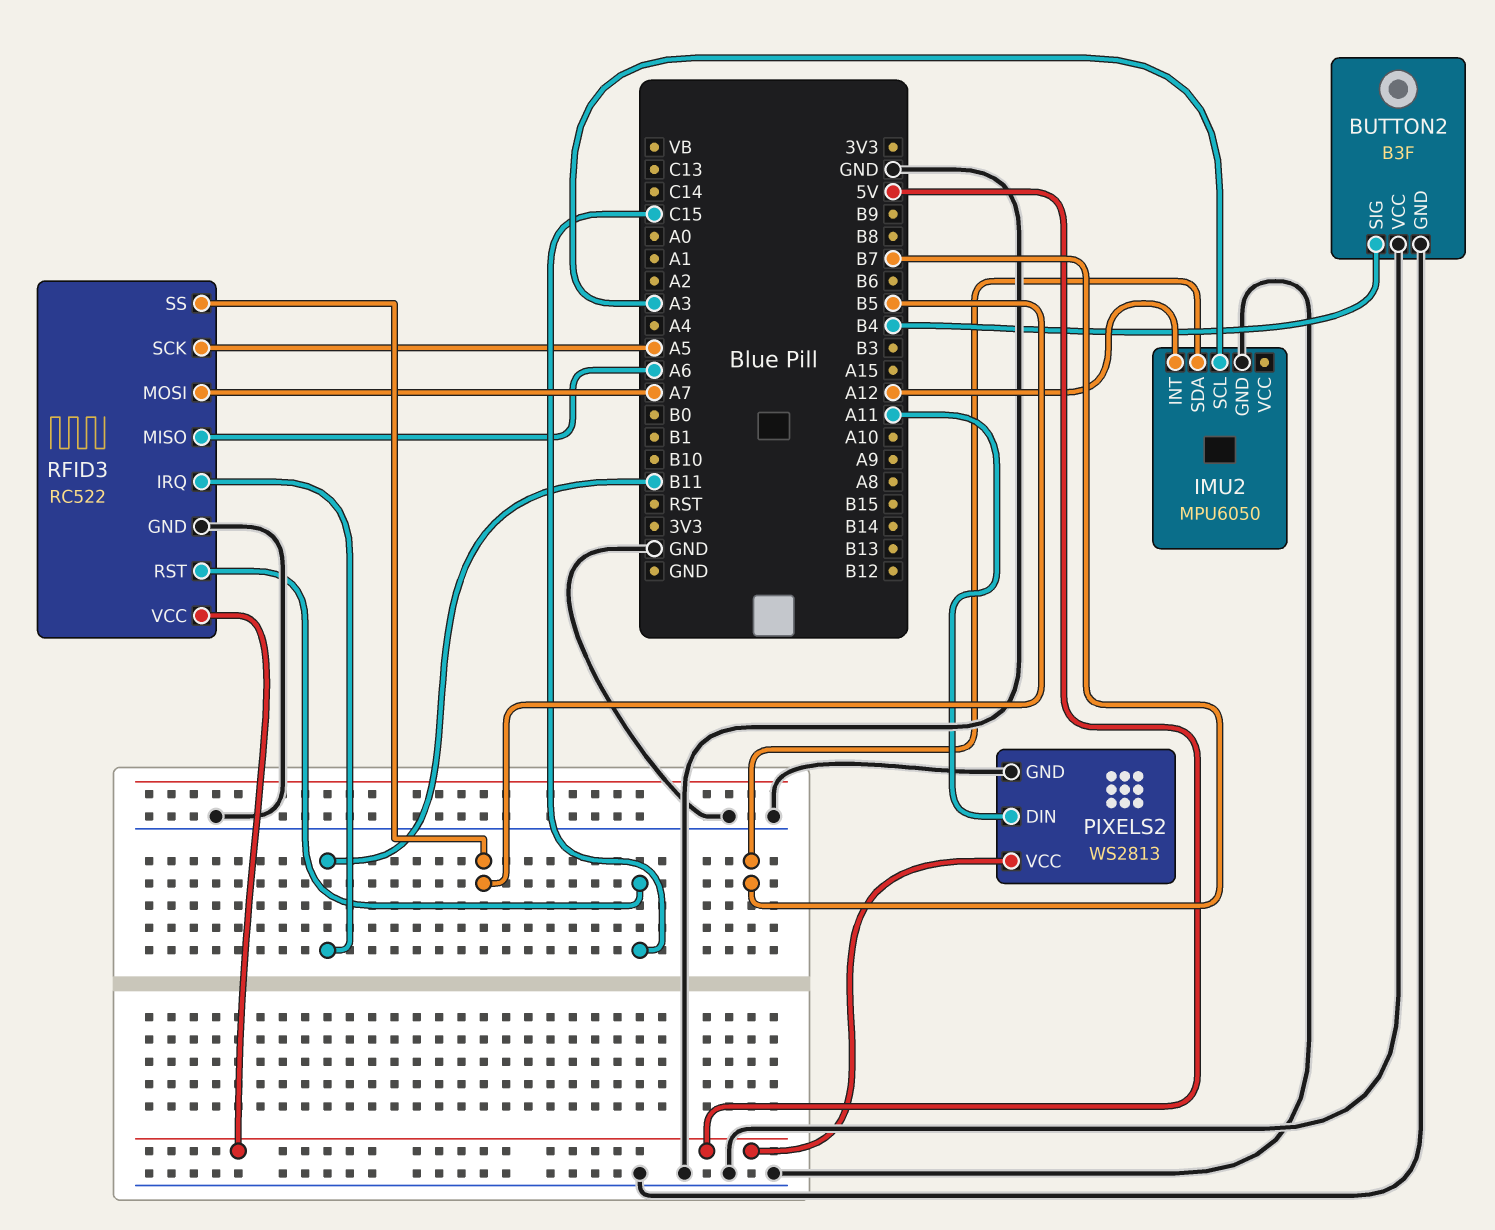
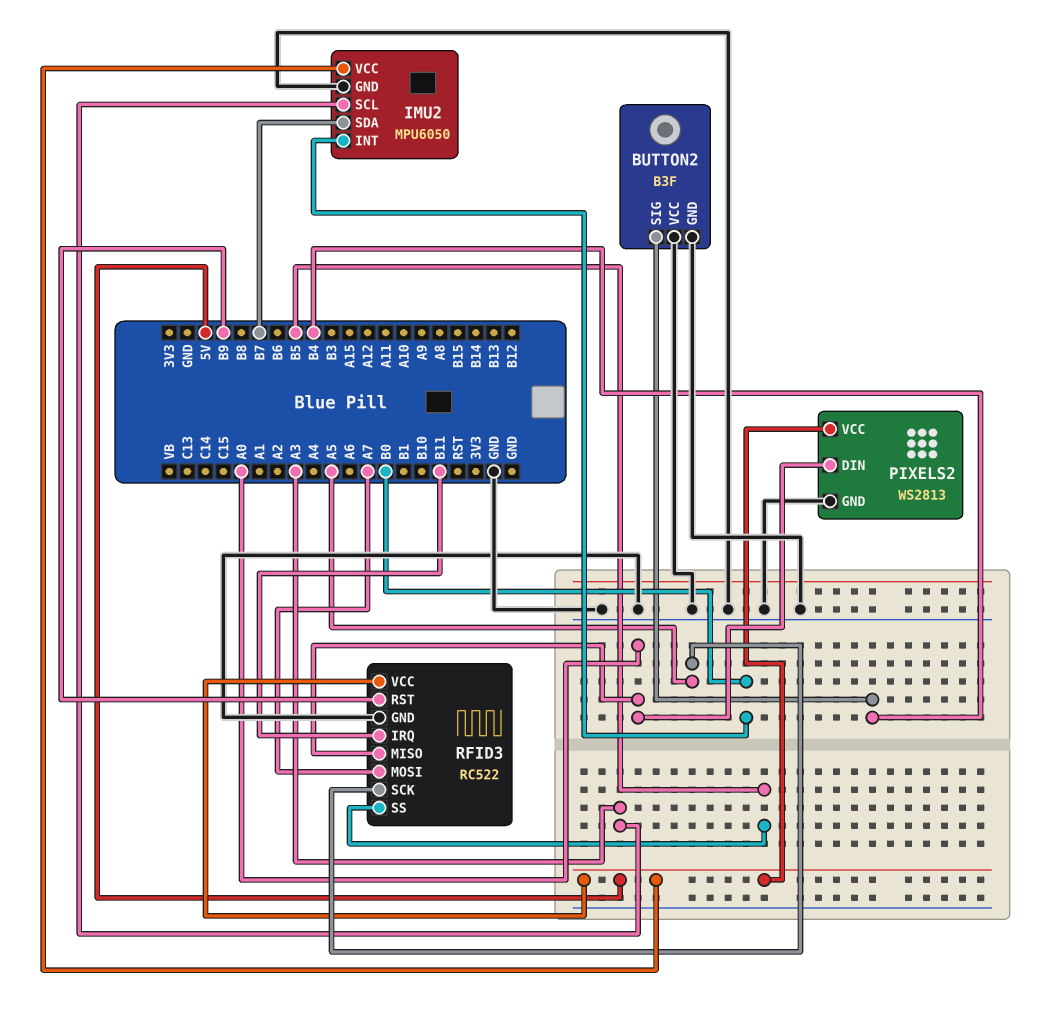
IMU2 pin INT: A12 -> B0
IMU2 pin VCC: none -> 5V
PIXELS2 pin DIN: A11 -> A0
RFID3 pin MISO: A6 -> A0
RFID3 pin RST: C15 -> B9

